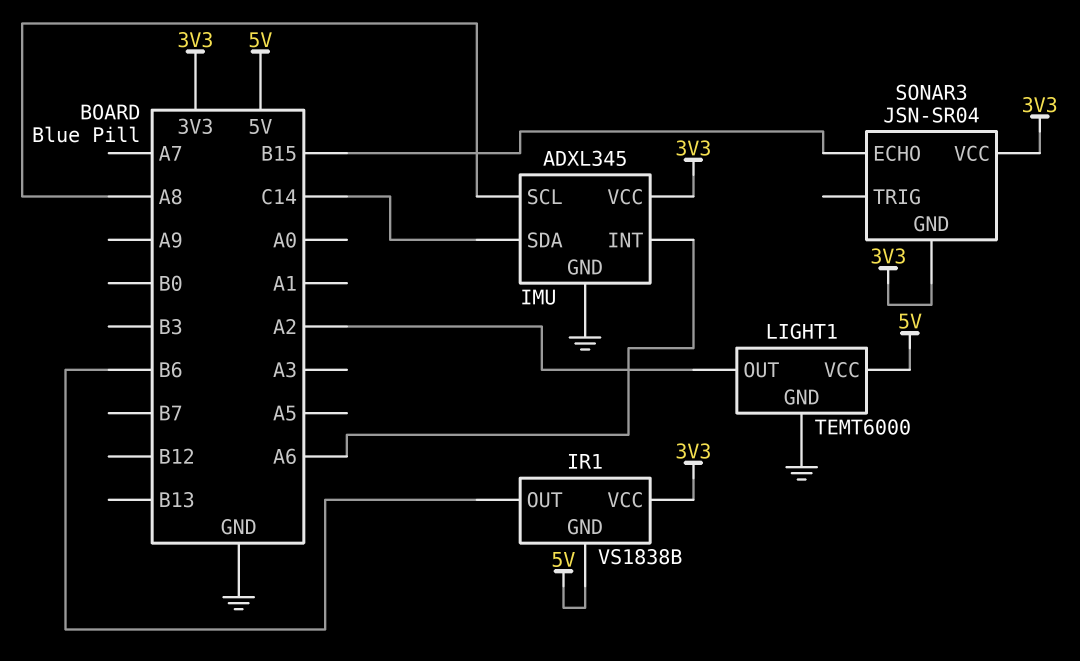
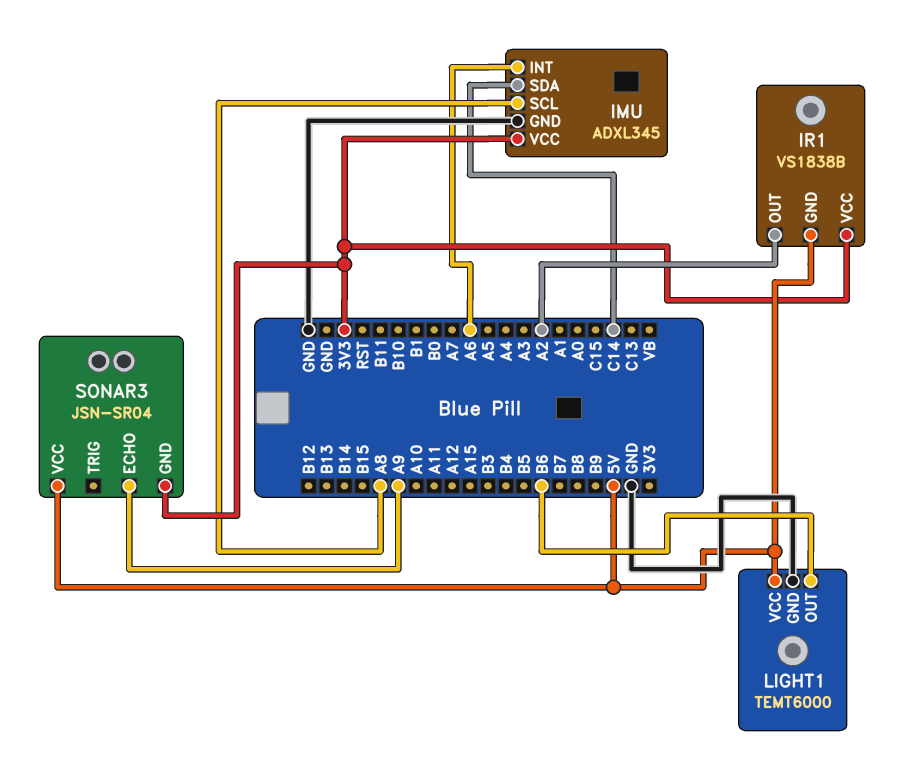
IR1 pin OUT: B6 -> A2
LIGHT1 pin OUT: A2 -> B6
SONAR3 pin ECHO: B15 -> A9
SONAR3 pin VCC: 3V3 -> 5V

